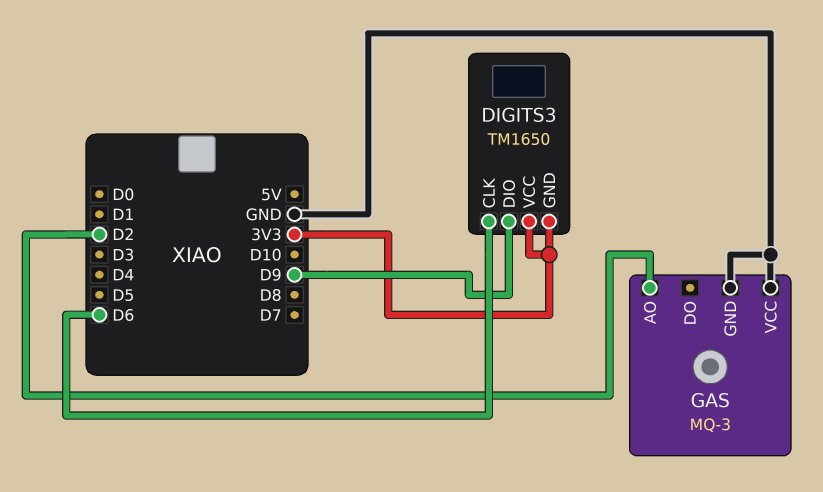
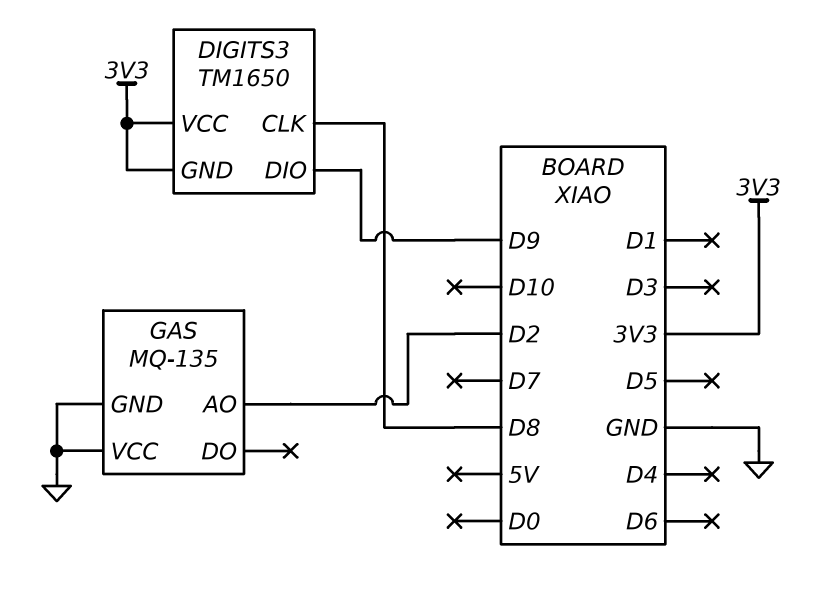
DIGITS3 pin CLK: D6 -> D8
GAS: MQ-3 -> MQ-135

